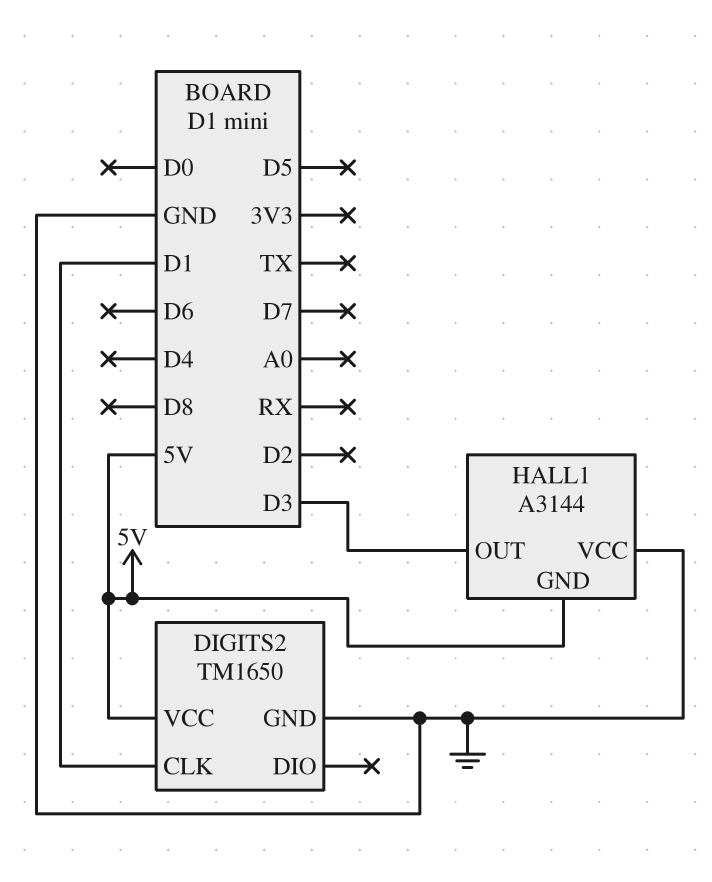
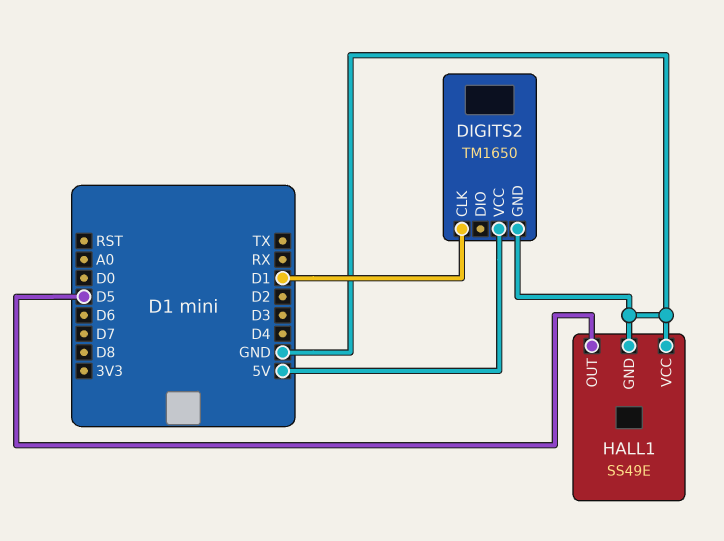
HALL1: A3144 -> SS49E
HALL1 pin GND: 5V -> GND
HALL1 pin OUT: D3 -> D5

